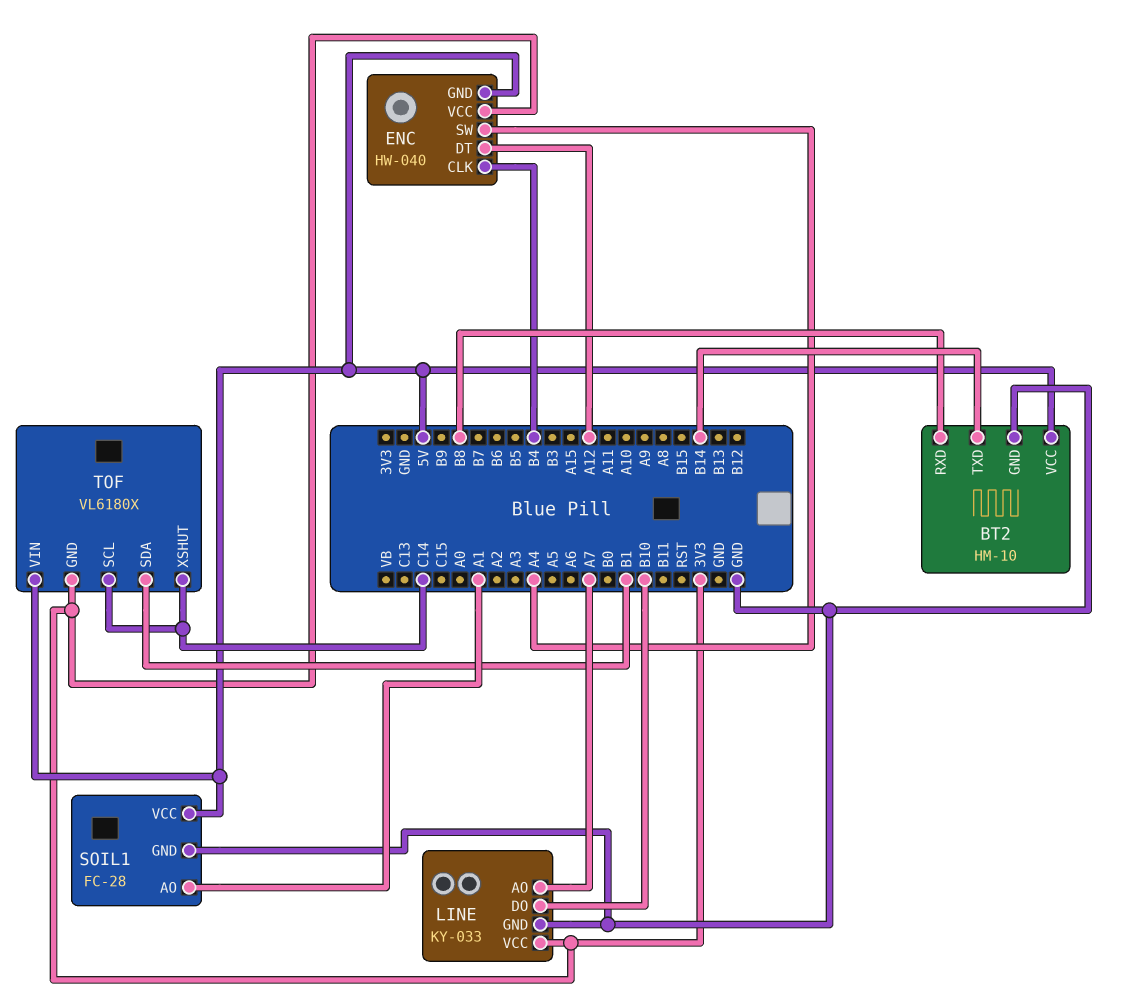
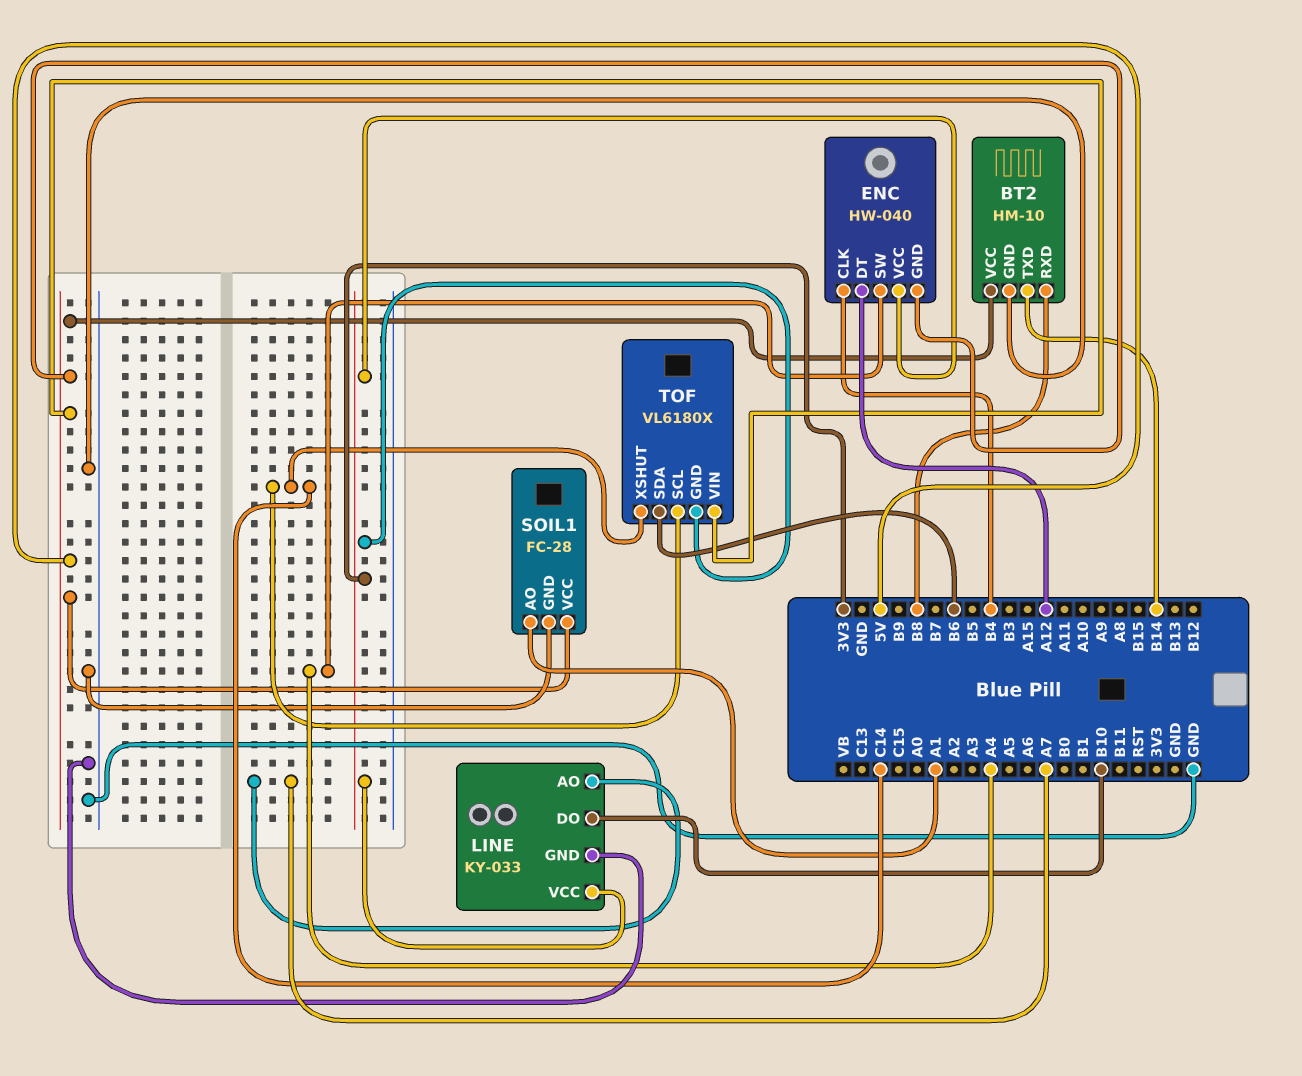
TOF pin SDA: B1 -> B6

